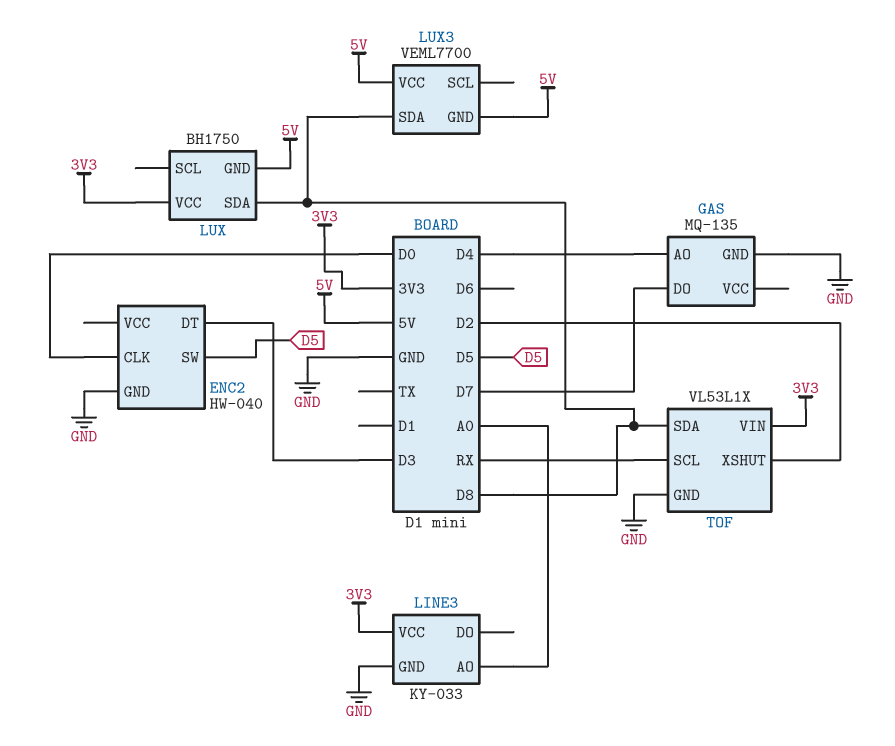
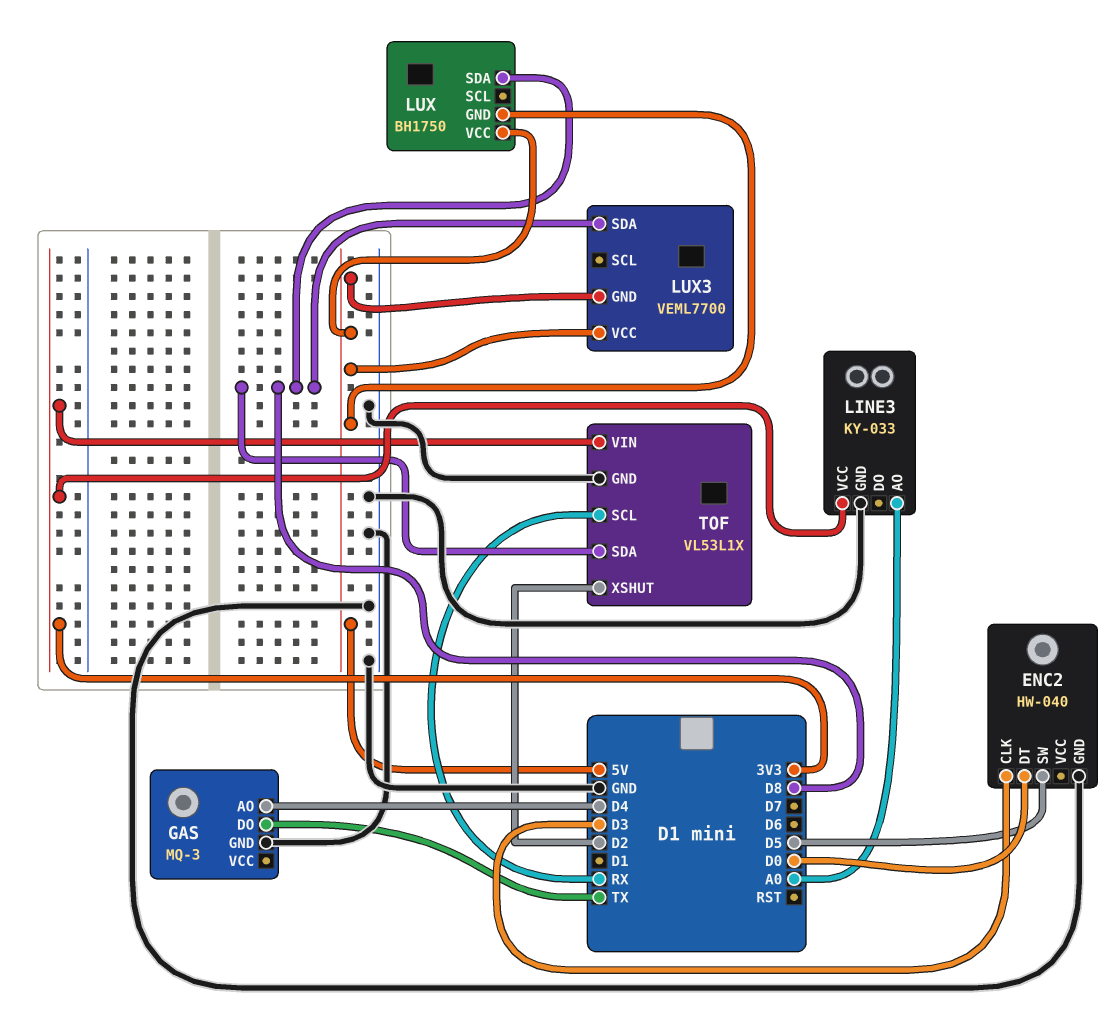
ENC2 pin CLK: D0 -> D3
ENC2 pin DT: D3 -> D0
GAS: MQ-135 -> MQ-3
GAS pin DO: D7 -> TX
LUX pin VCC: 3V3 -> 5V

